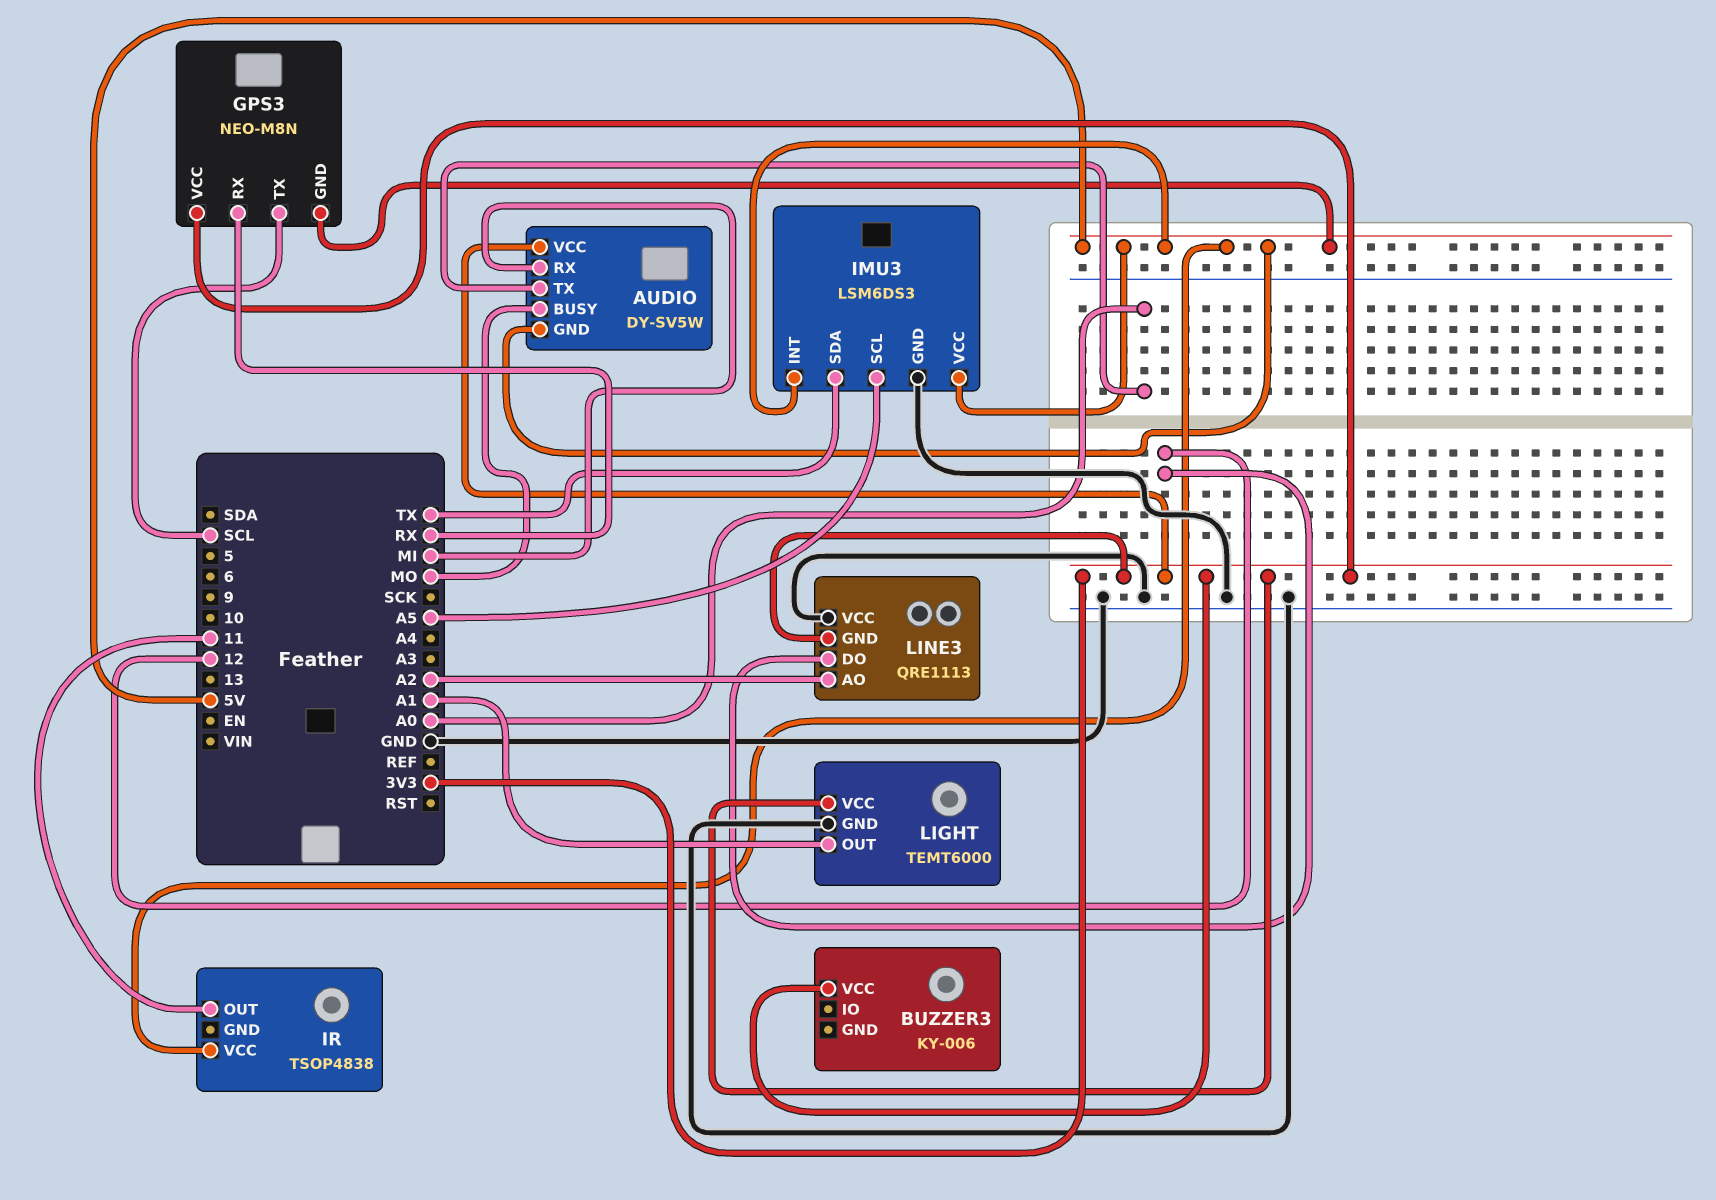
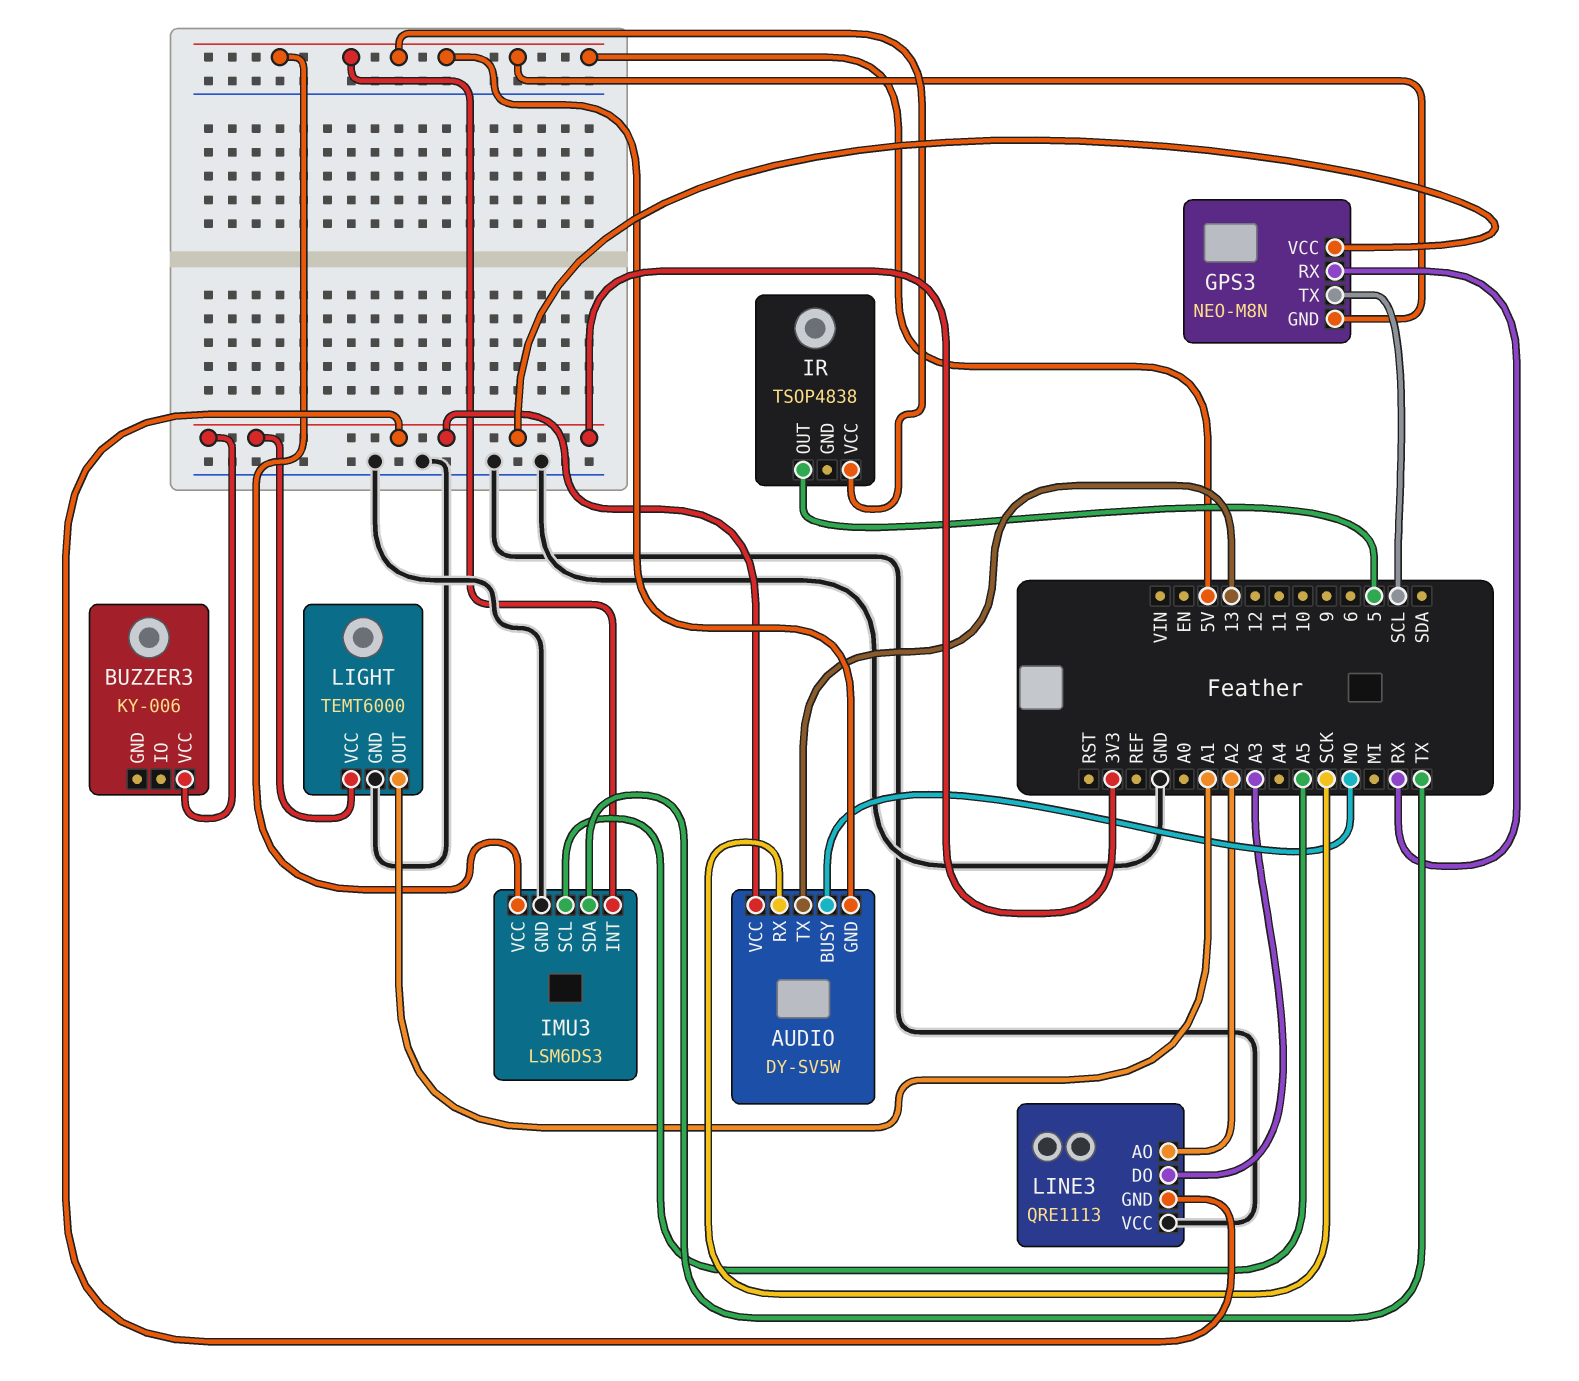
AUDIO pin RX: MI -> SCK
AUDIO pin TX: A0 -> 13
IR pin OUT: 11 -> 5
LINE3 pin DO: 12 -> A3

